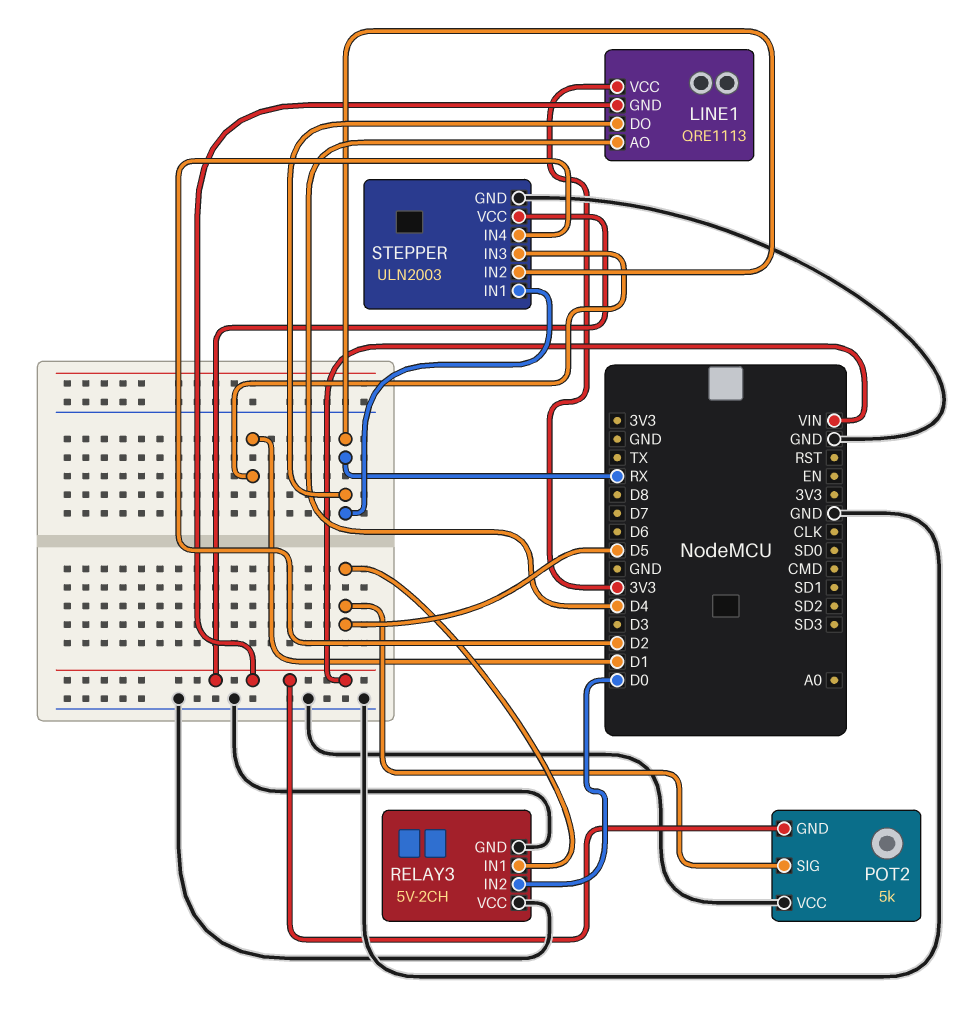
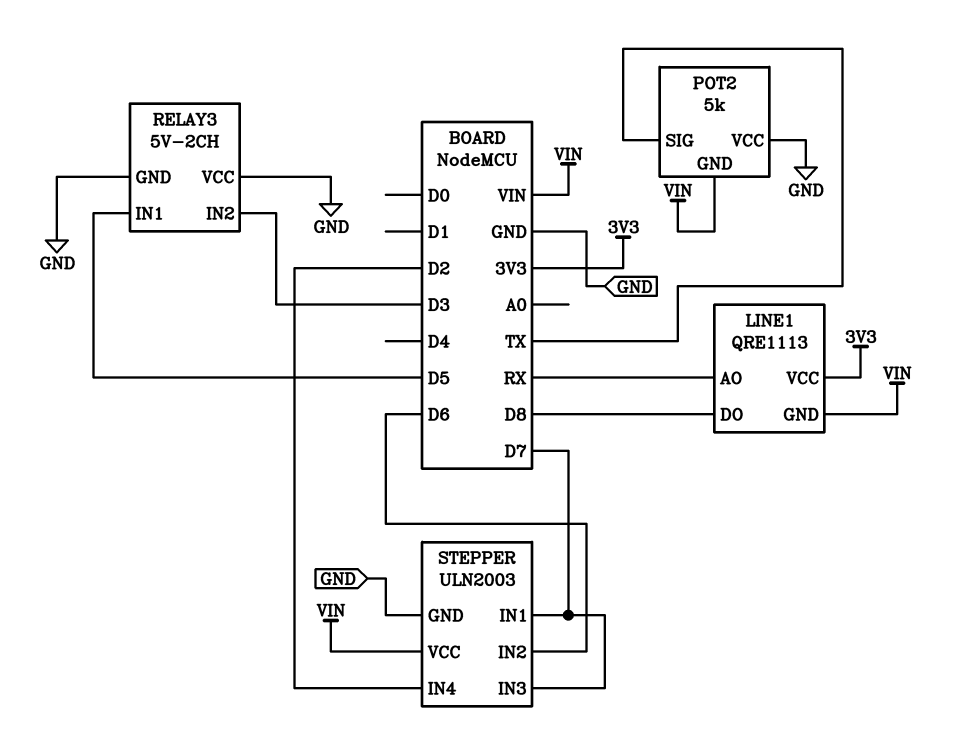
LINE1 pin AO: D4 -> RX
LINE1 pin DO: RX -> D8
POT2 pin SIG: D5 -> TX
RELAY3 pin IN2: D0 -> D3
STEPPER pin IN1: RX -> D7
STEPPER pin IN2: RX -> D6
STEPPER pin IN3: D1 -> D7

